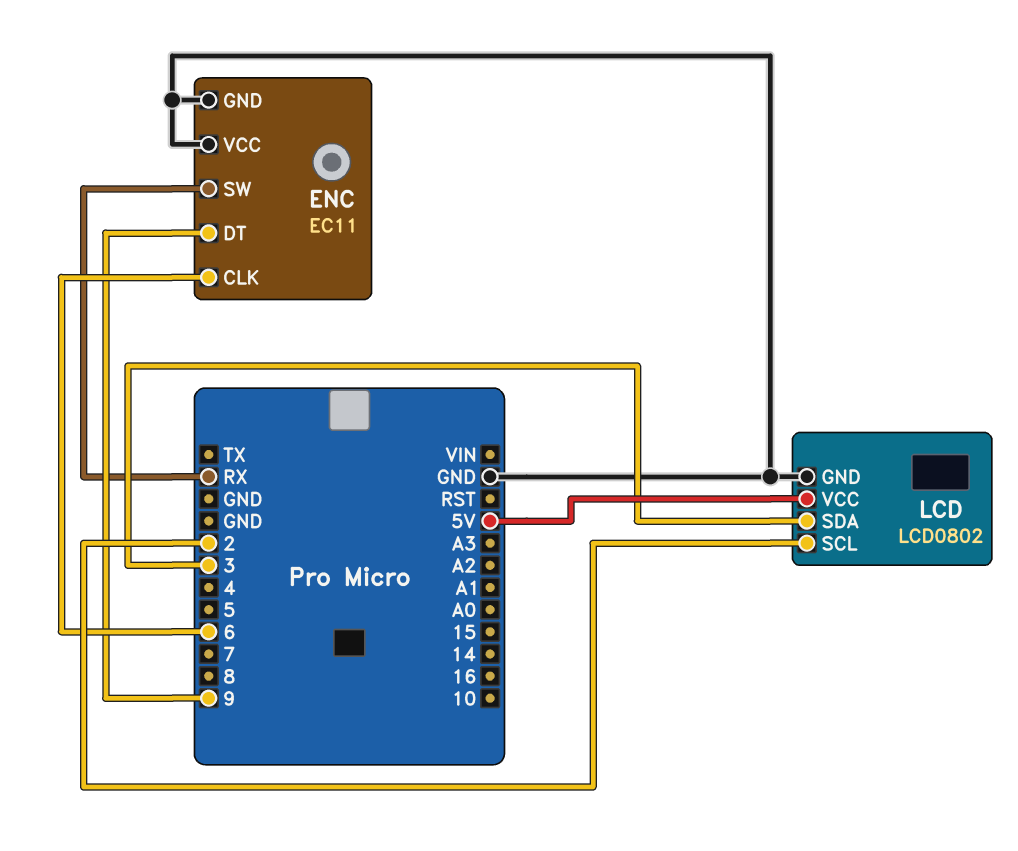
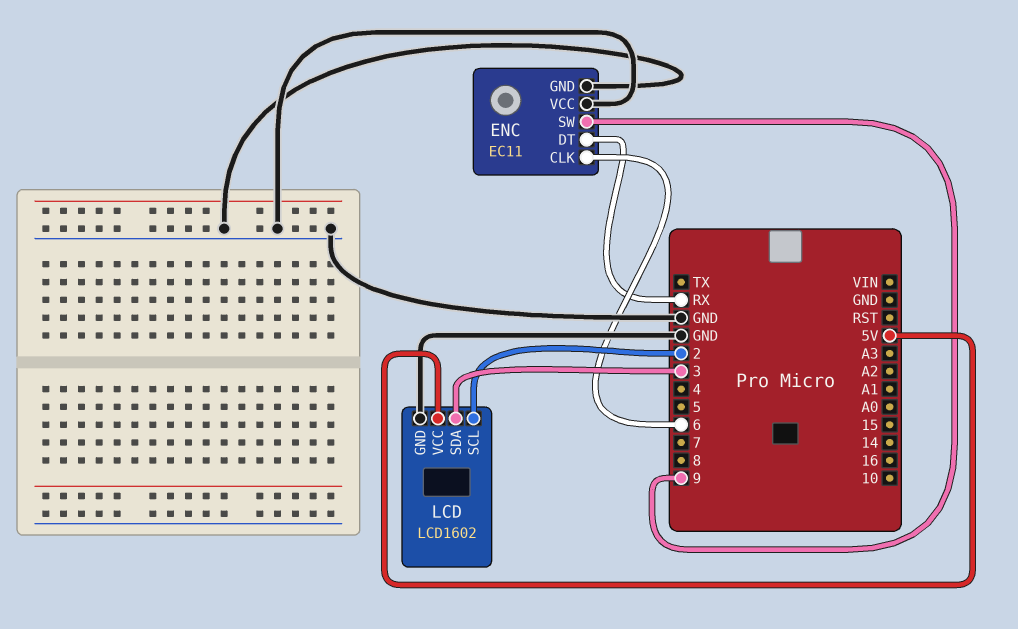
ENC pin DT: 9 -> RX
ENC pin SW: RX -> 9
LCD: LCD0802 -> LCD1602

